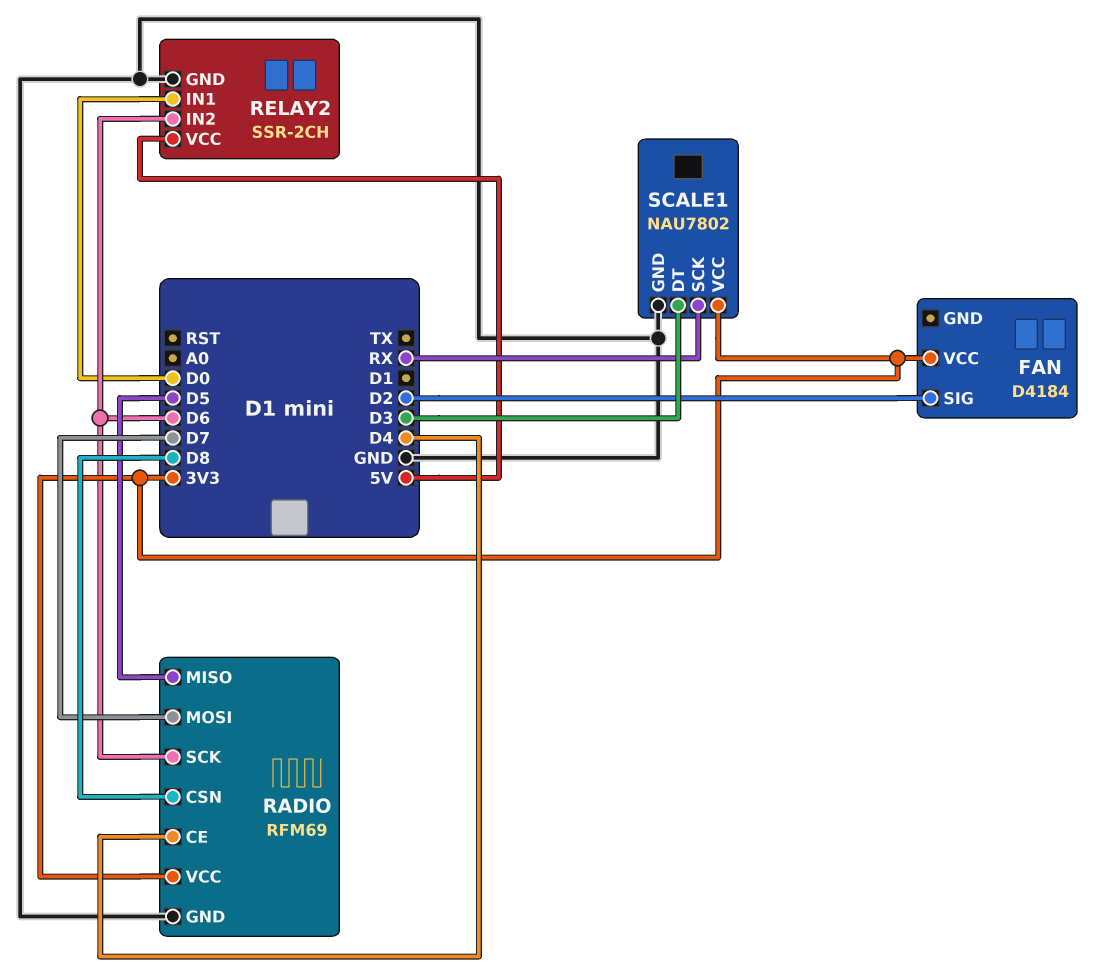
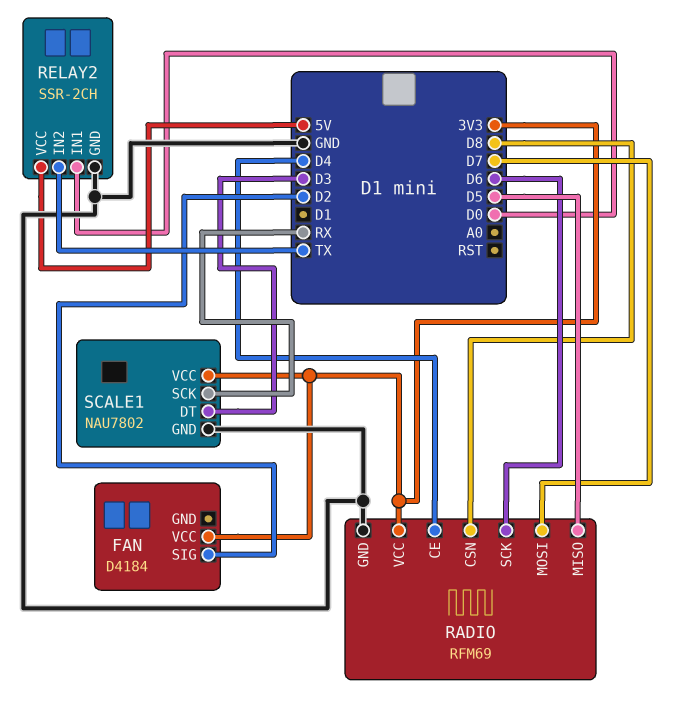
RELAY2 pin IN2: D6 -> TX

